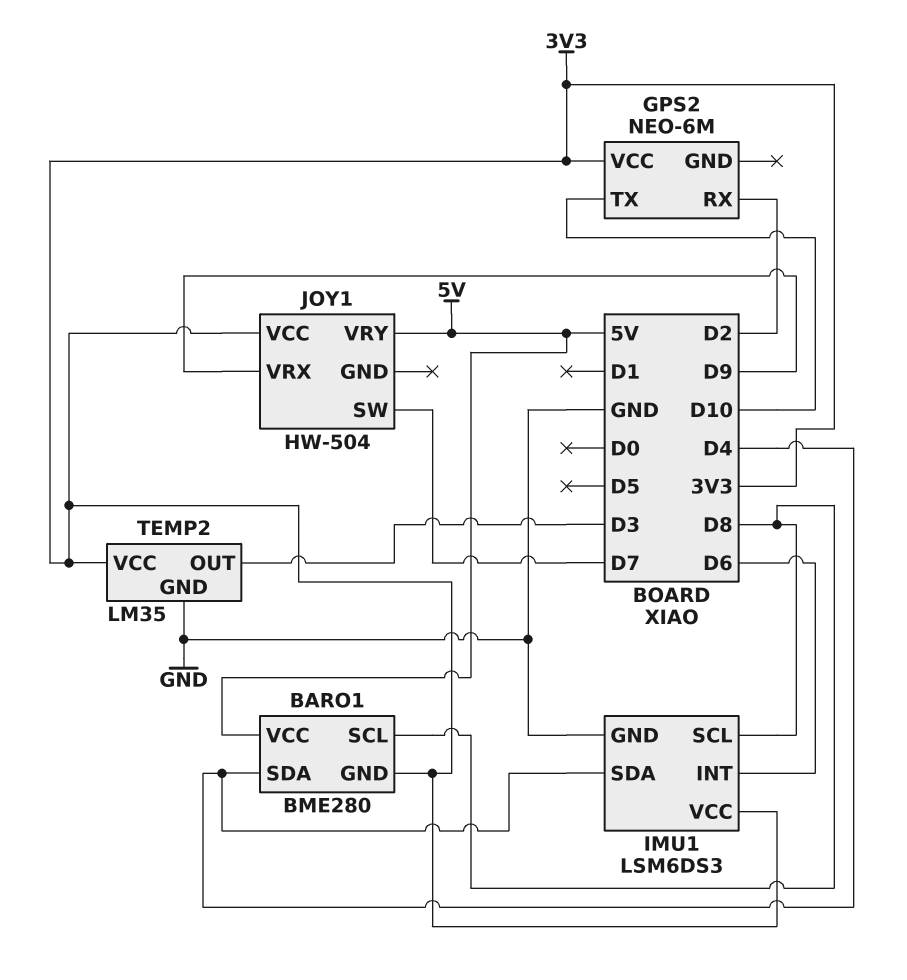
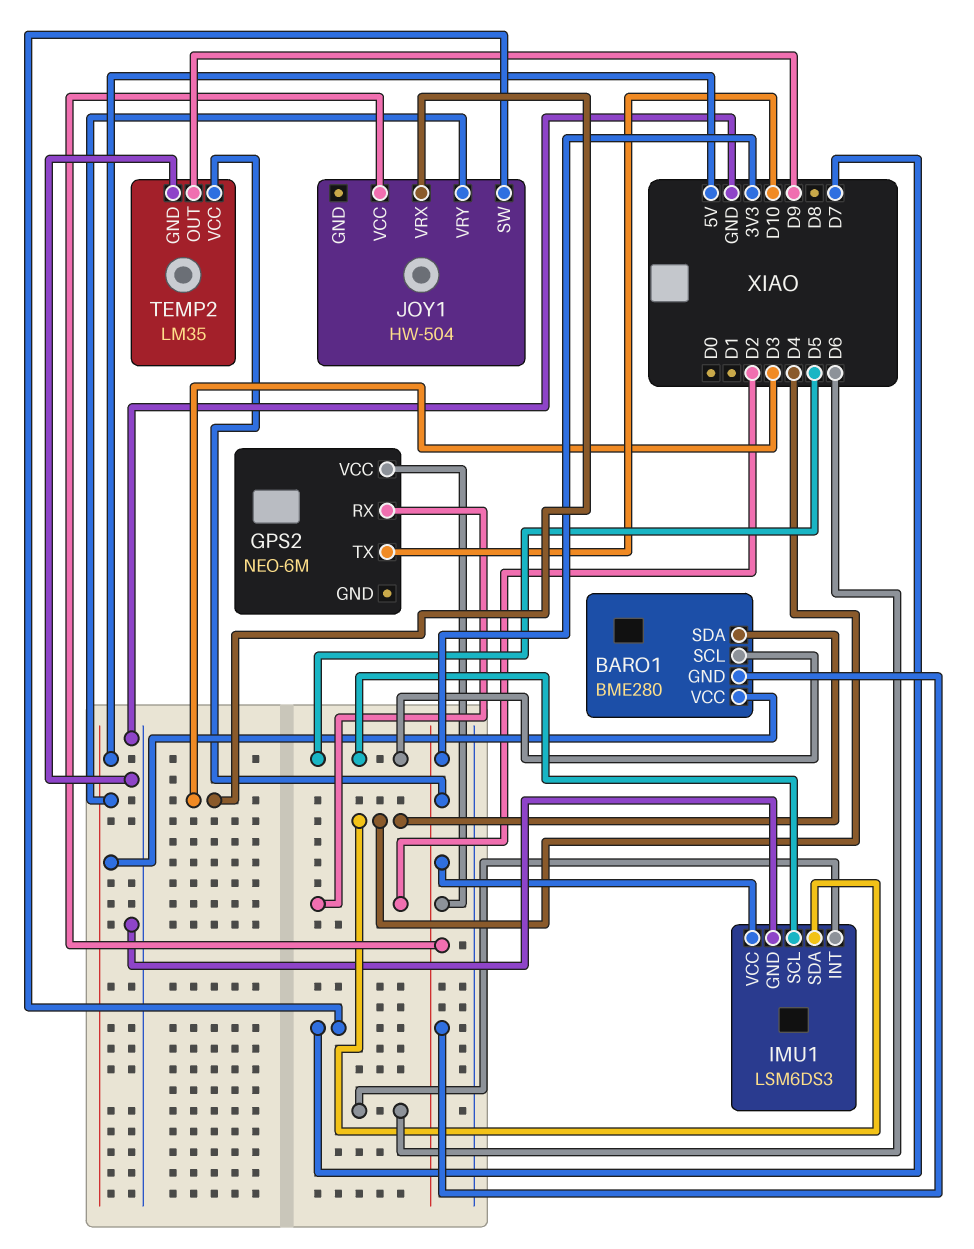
BARO1 pin SCL: D8 -> D5
IMU1 pin SCL: D8 -> D5
JOY1 pin VRX: D9 -> D3
TEMP2 pin OUT: D3 -> D9

